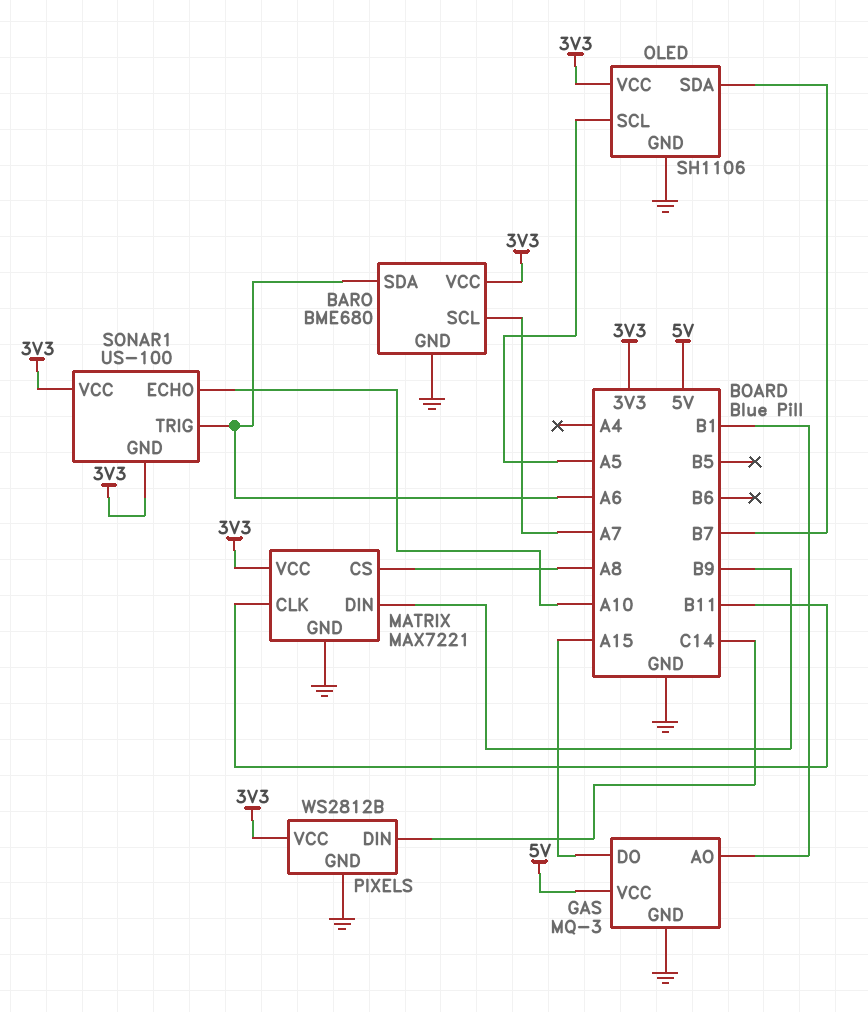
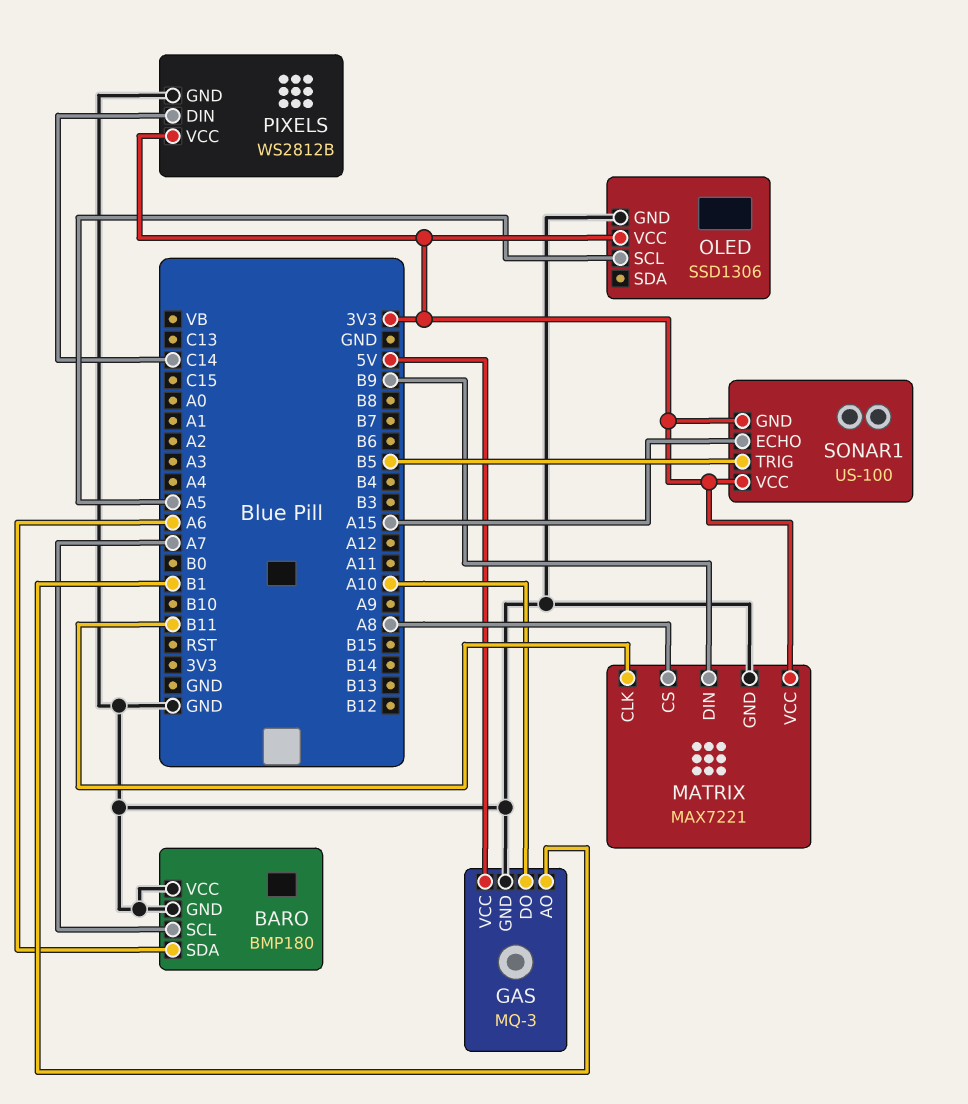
BARO: BME680 -> BMP180
BARO pin VCC: 3V3 -> GND
GAS pin DO: A15 -> A10
OLED: SH1106 -> SSD1306
OLED pin SDA: B7 -> none
SONAR1 pin ECHO: A10 -> A15
SONAR1 pin TRIG: A6 -> B5

